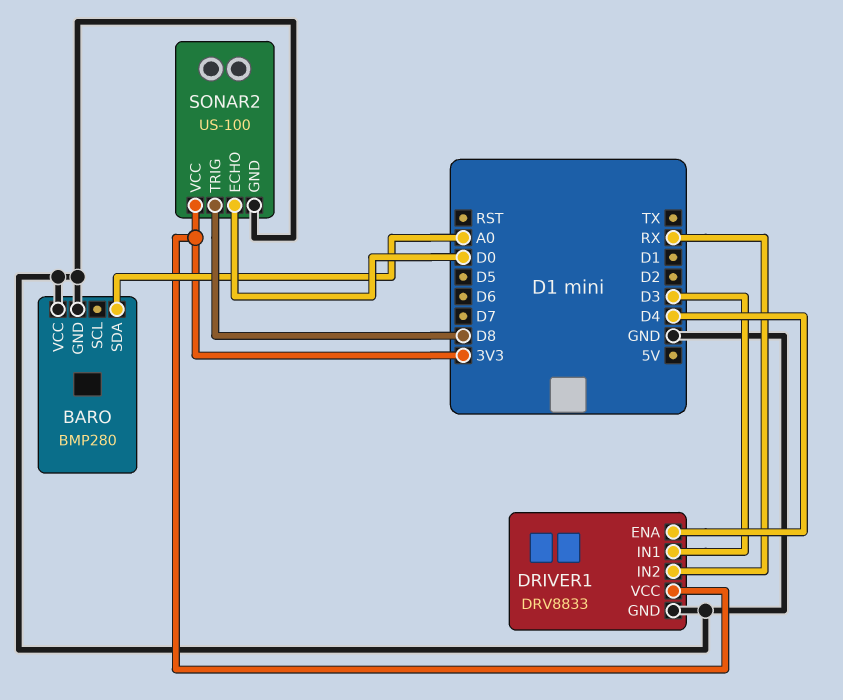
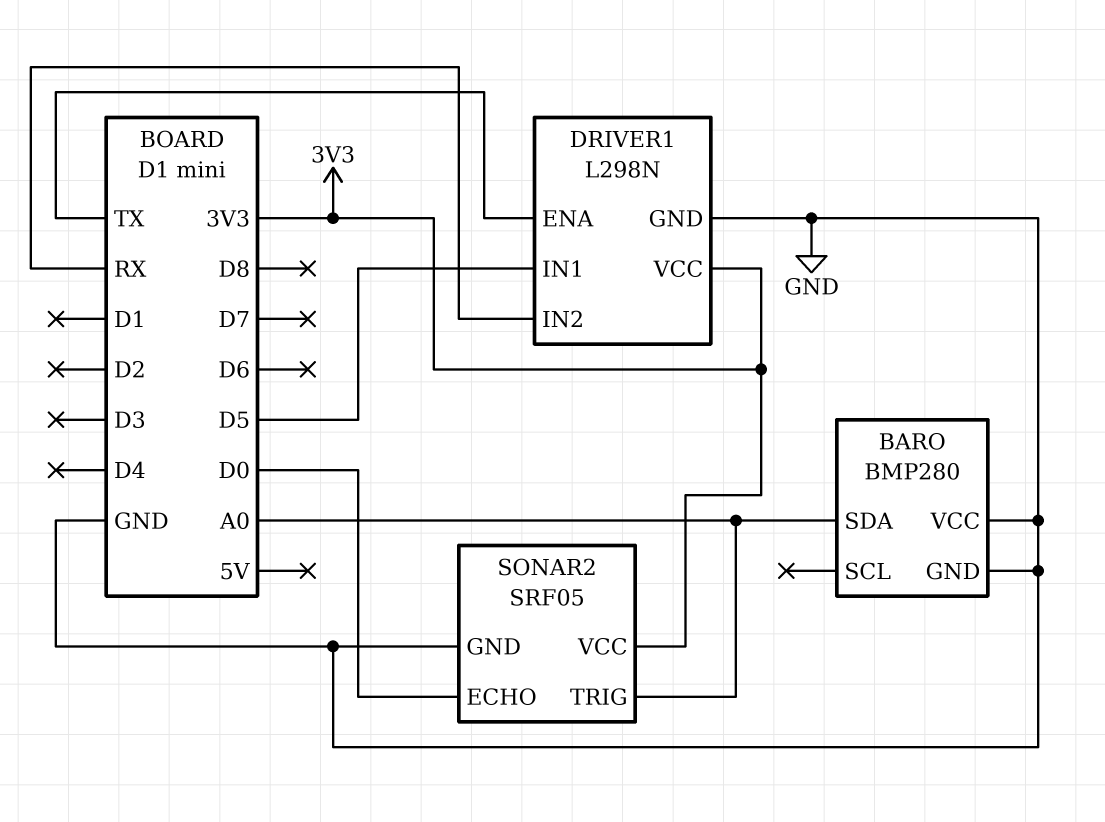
DRIVER1: DRV8833 -> L298N
DRIVER1 pin ENA: D4 -> TX
DRIVER1 pin IN1: D3 -> D5
SONAR2: US-100 -> SRF05
SONAR2 pin TRIG: D8 -> A0

